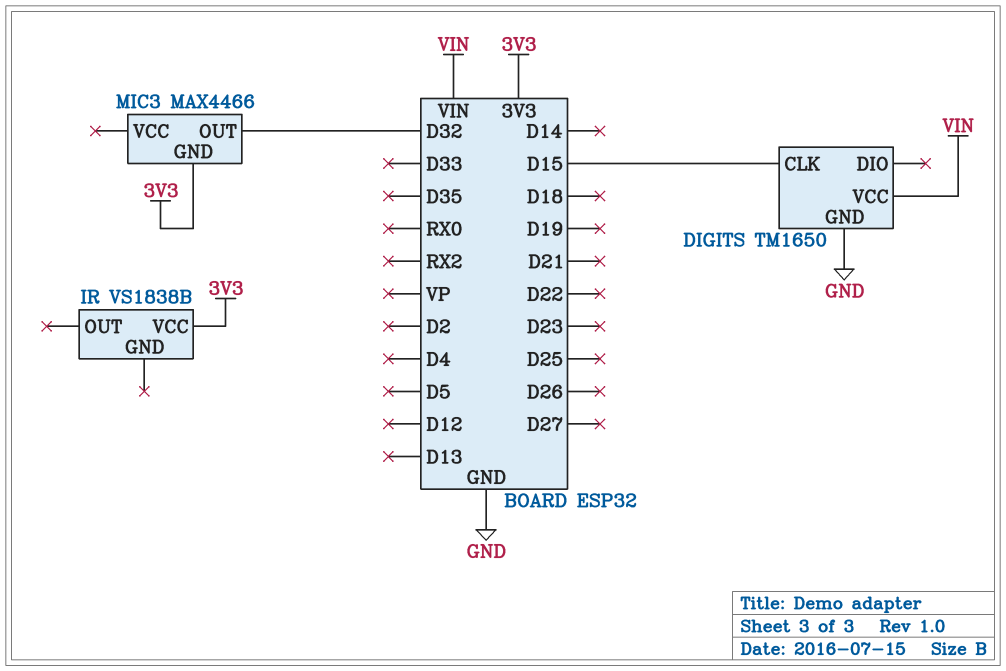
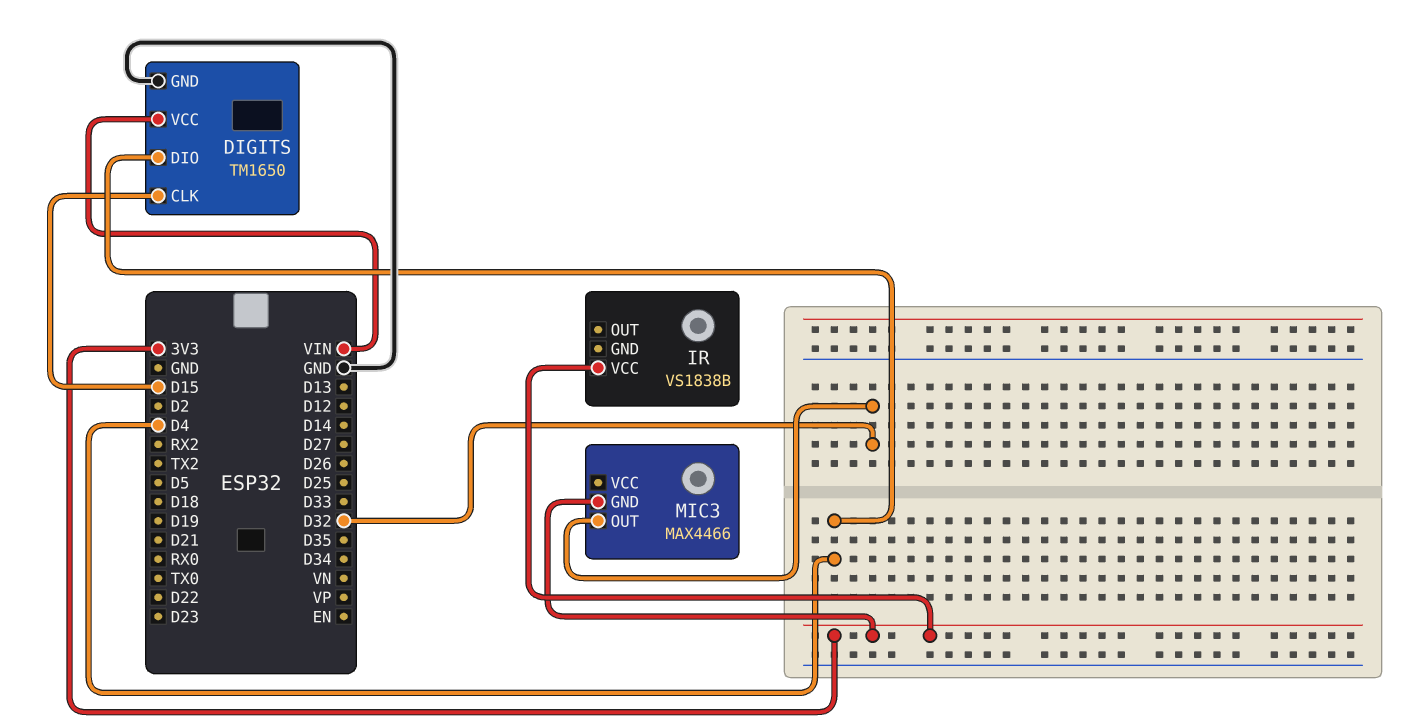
DIGITS pin DIO: none -> D4

